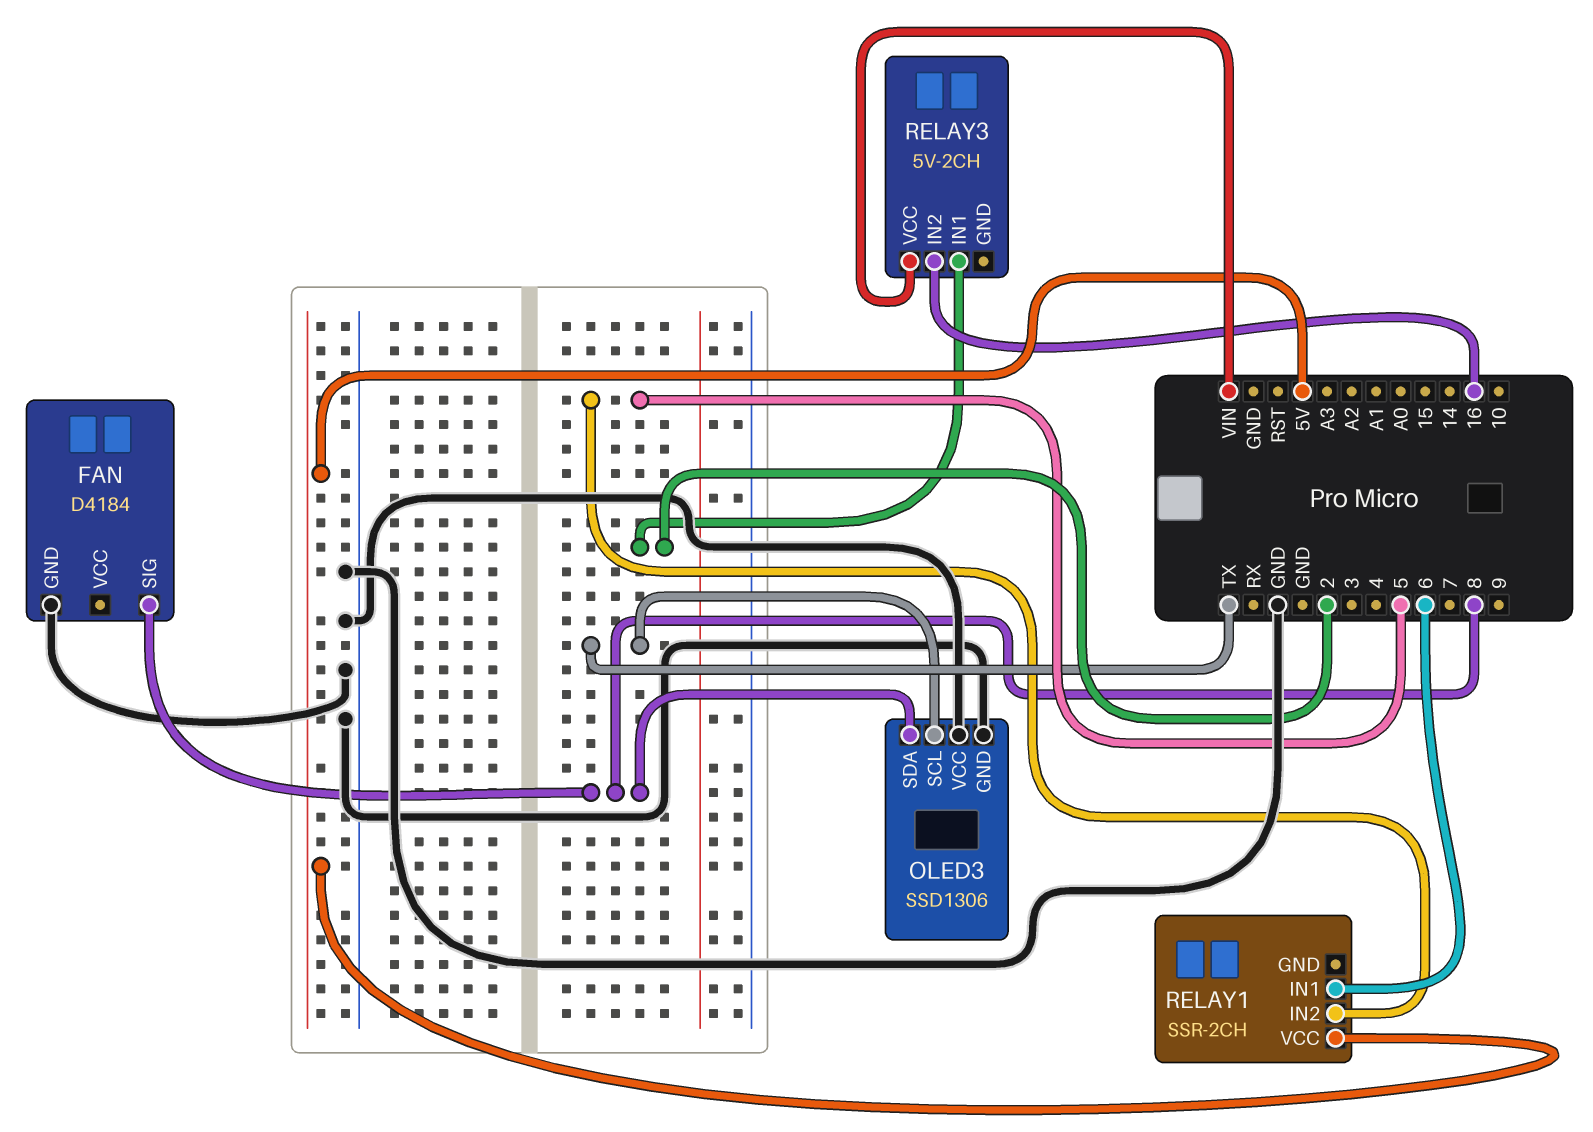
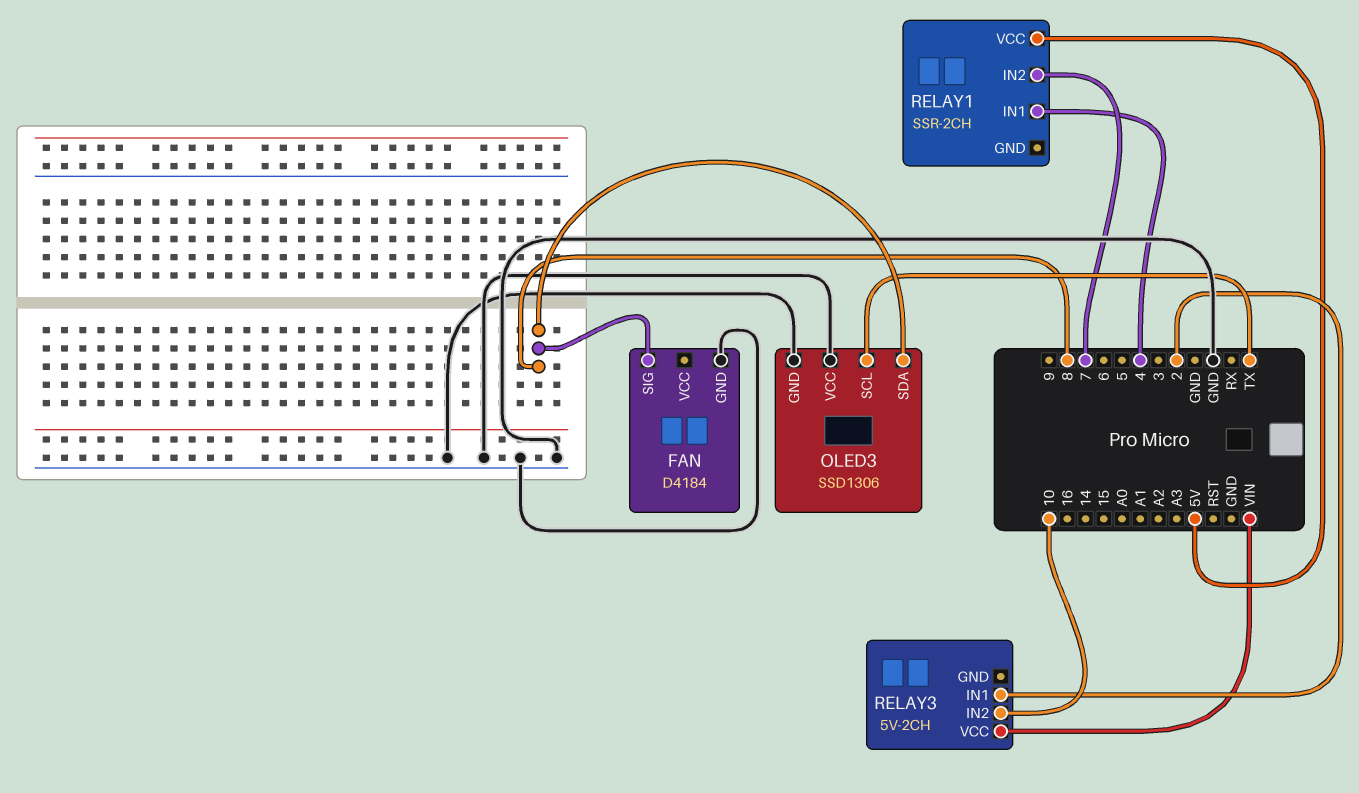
RELAY1 pin IN1: 6 -> 4
RELAY1 pin IN2: 5 -> 7
RELAY3 pin IN2: 16 -> 10

